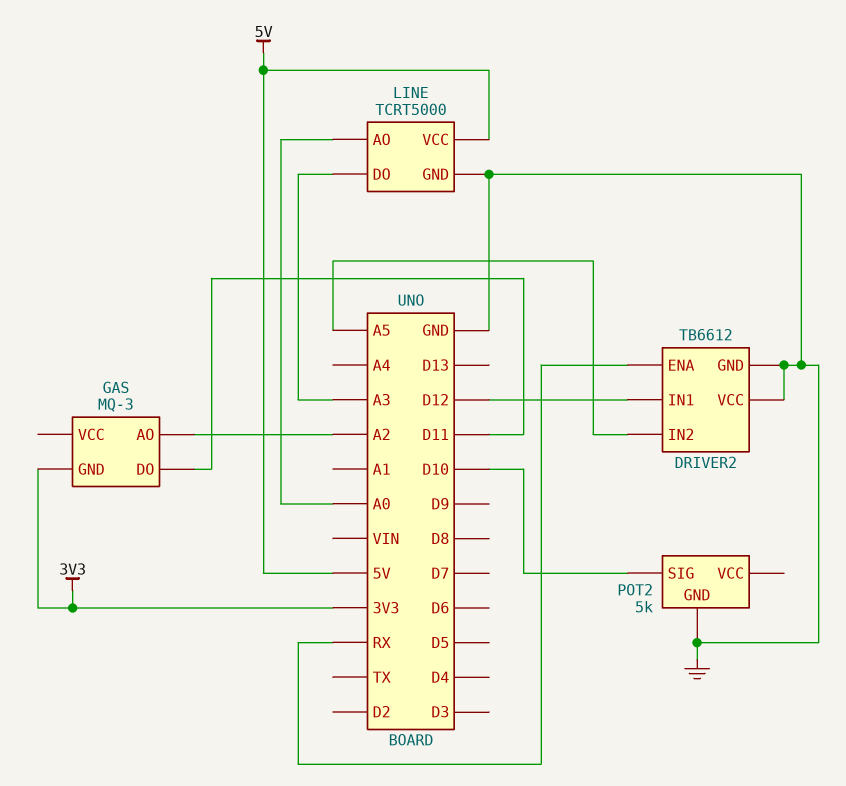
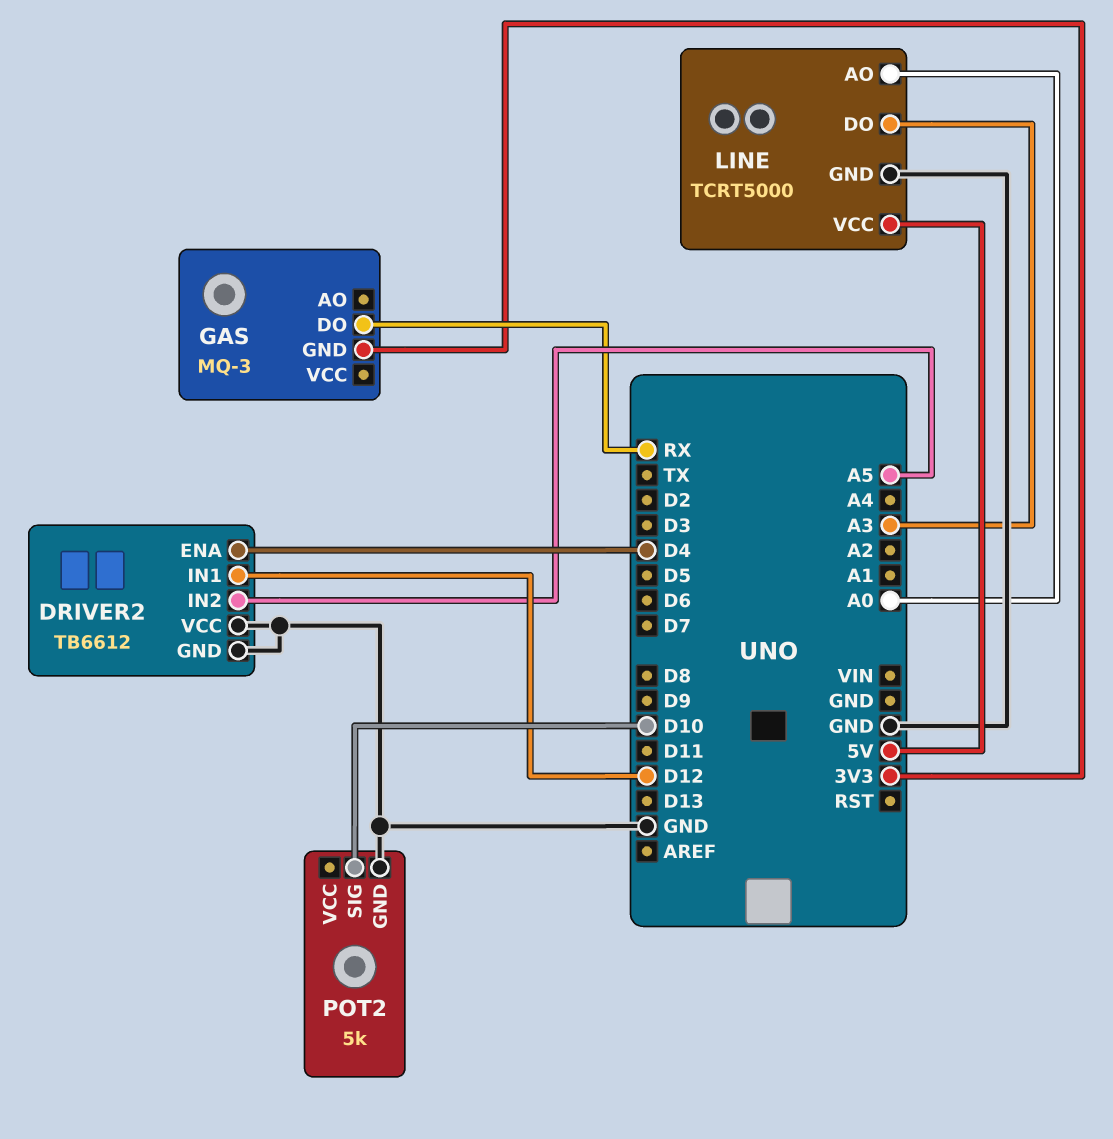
DRIVER2 pin ENA: RX -> D4
GAS pin AO: A2 -> none
GAS pin DO: D11 -> RX

